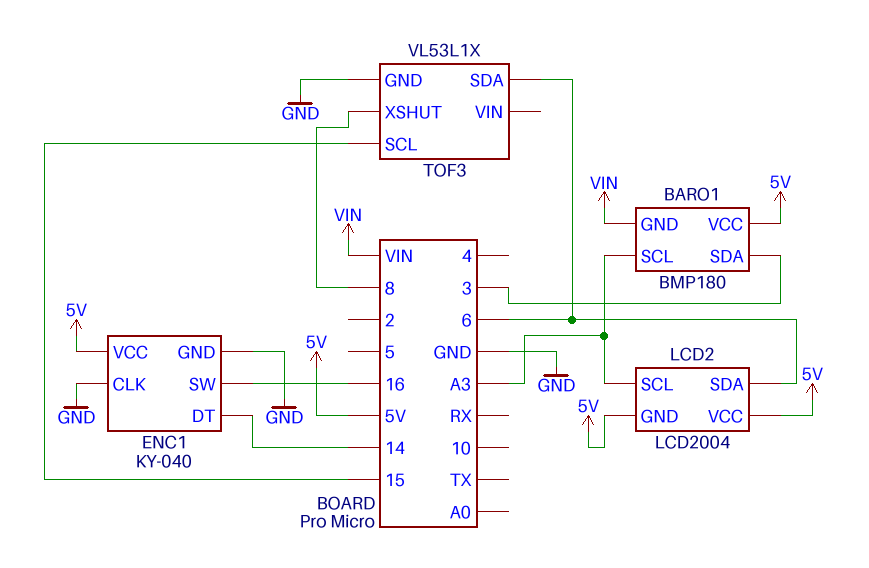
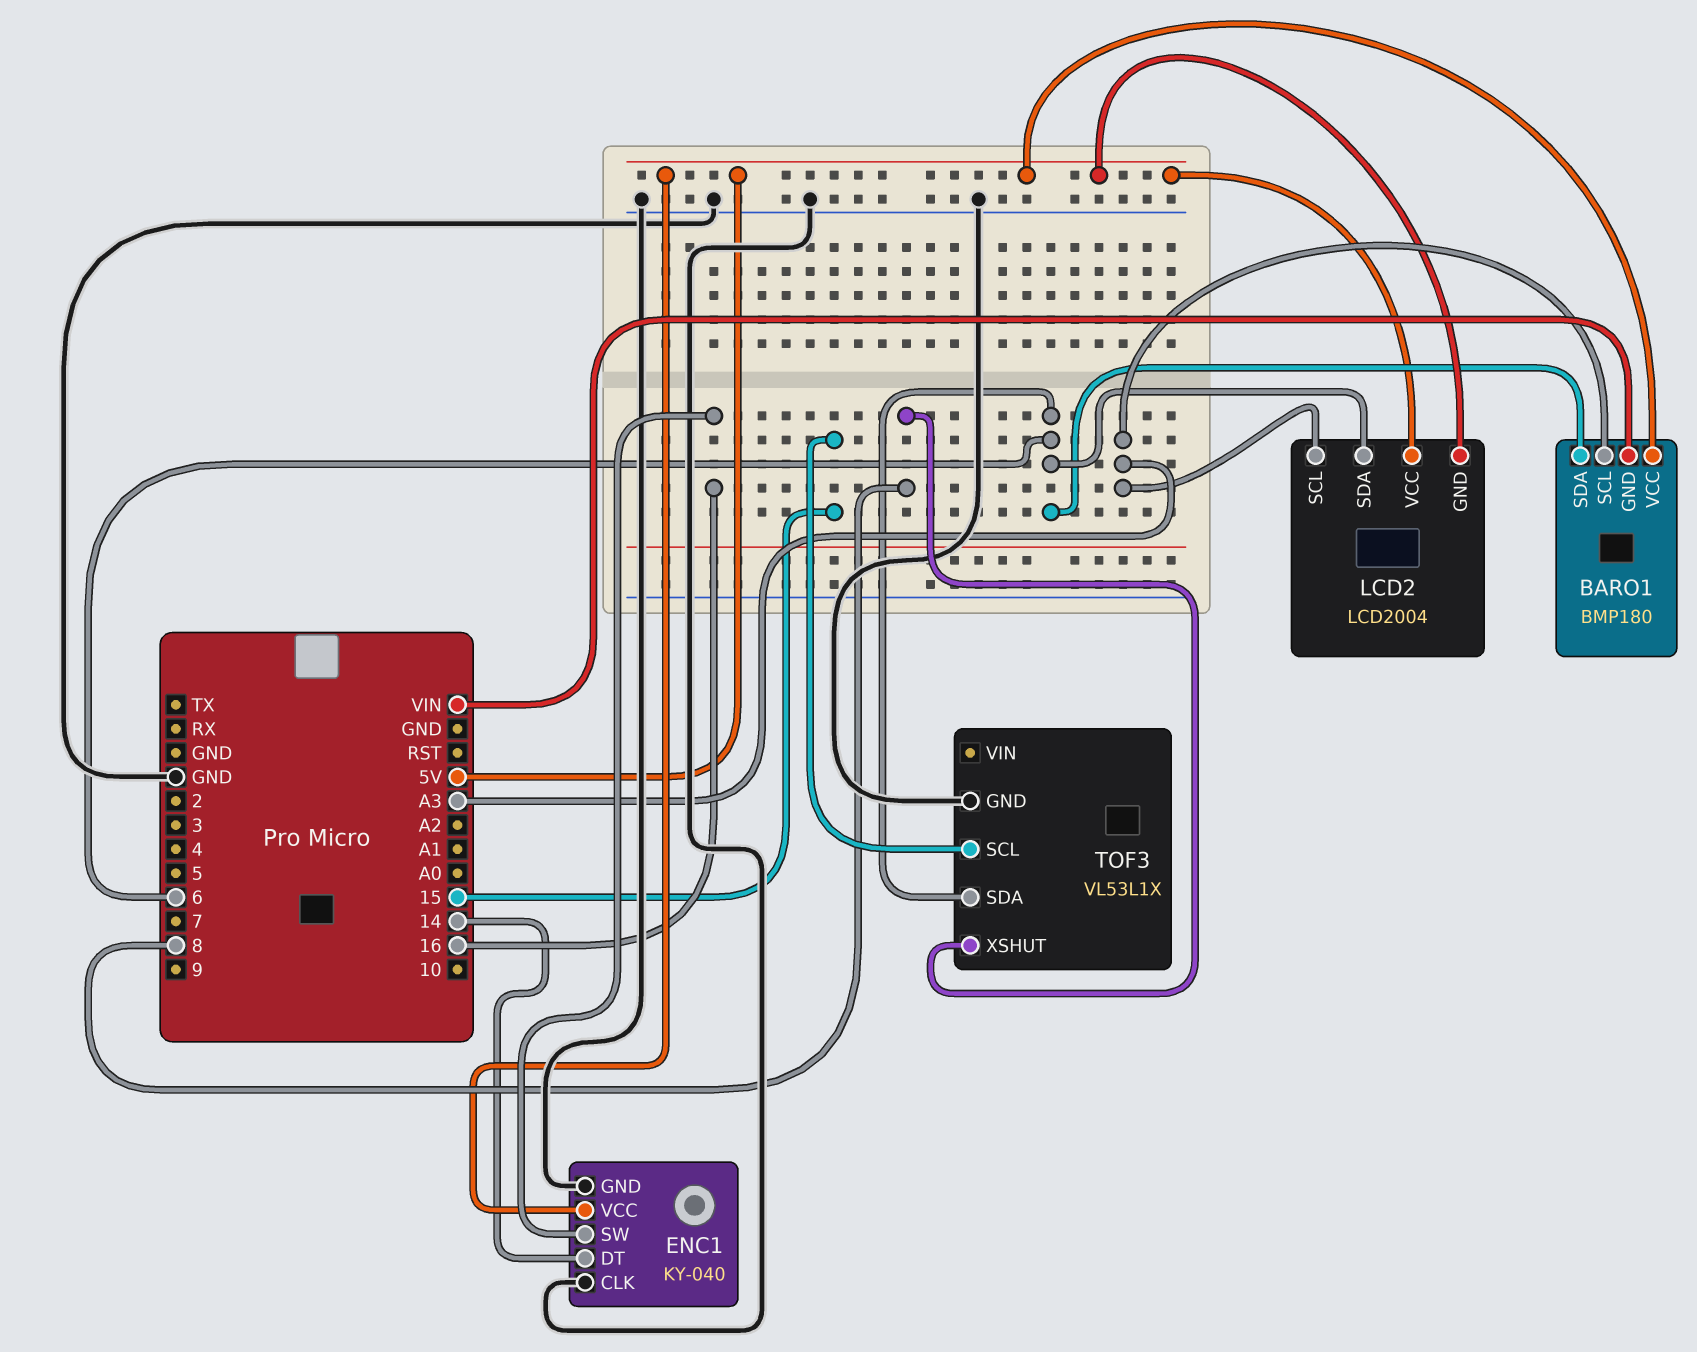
BARO1 pin SDA: 3 -> 6

